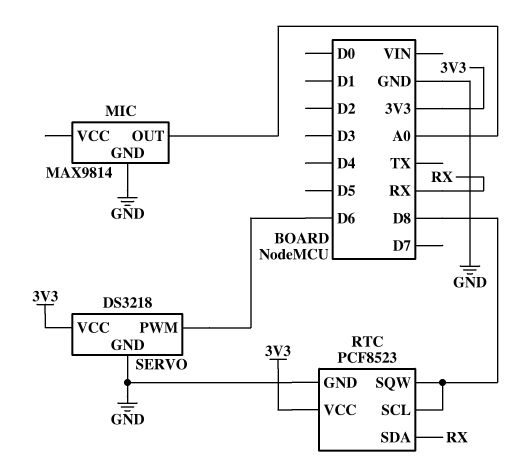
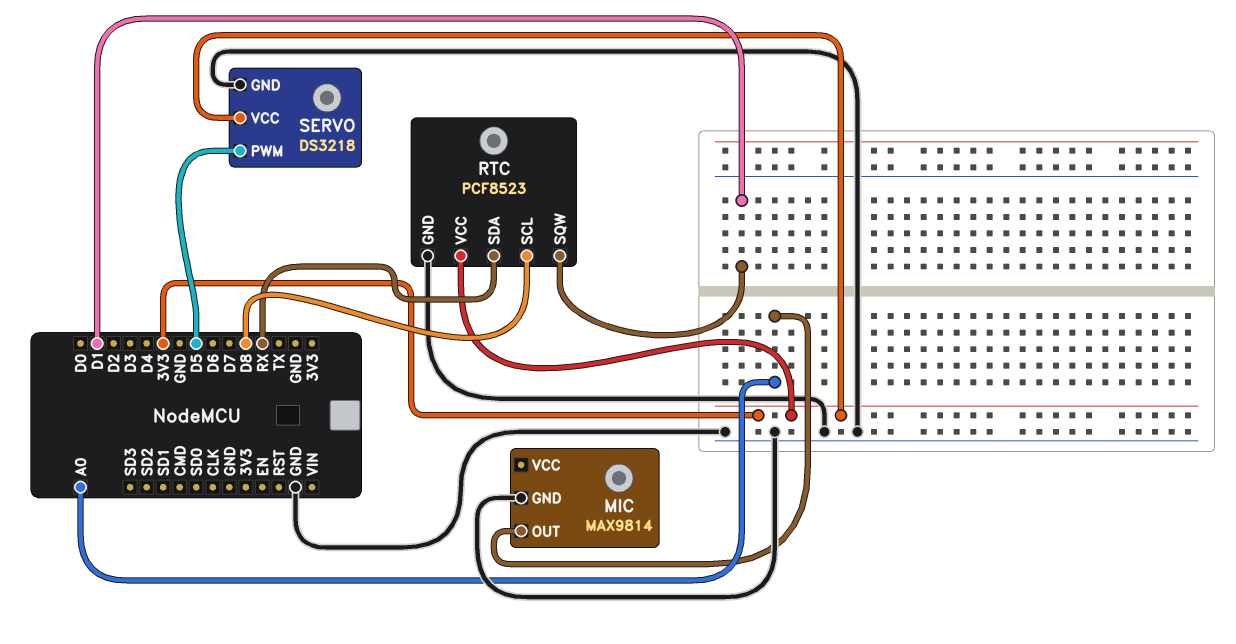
RTC pin SQW: D8 -> D1
SERVO pin PWM: D6 -> D5

